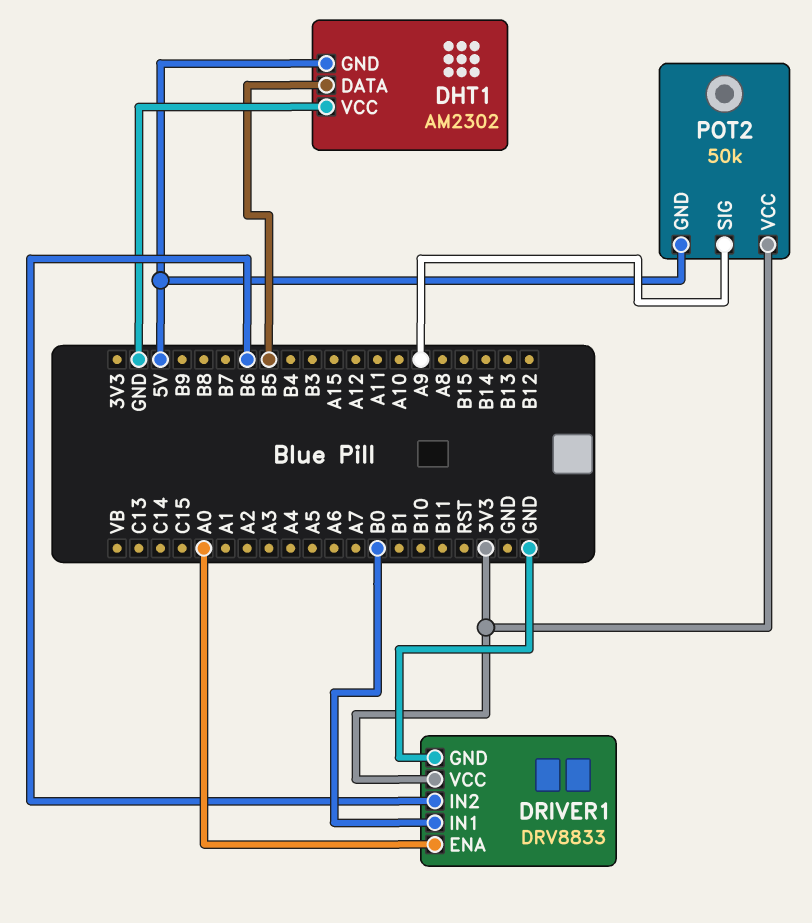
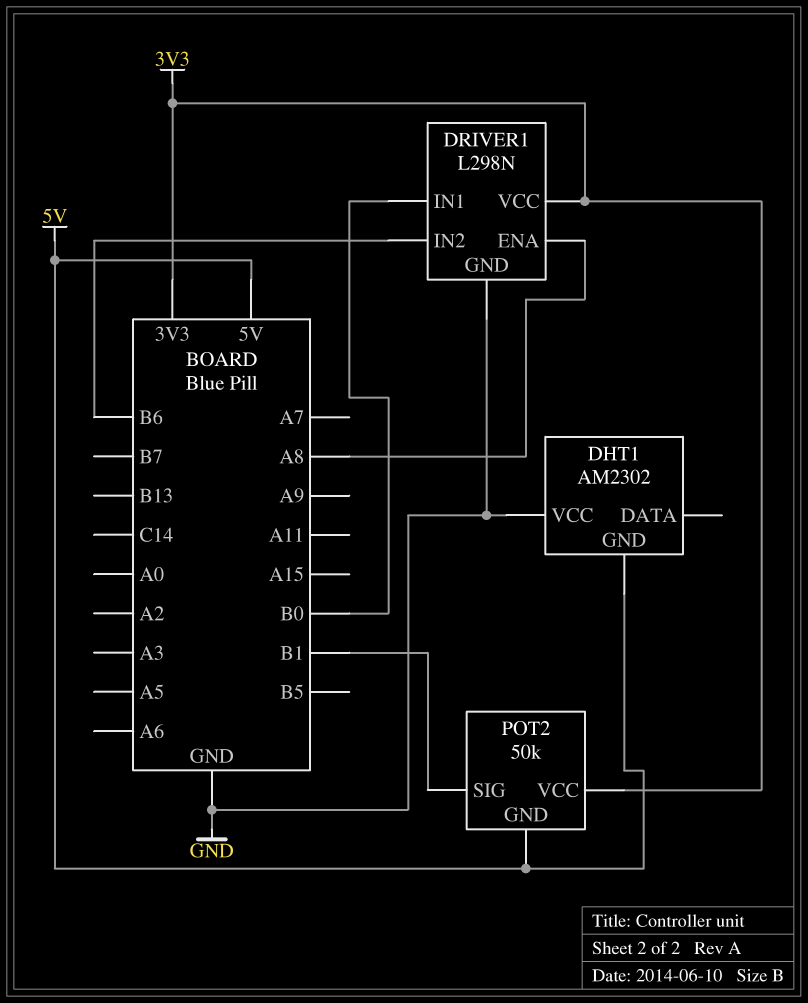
DHT1 pin DATA: B5 -> none
DRIVER1: DRV8833 -> L298N
DRIVER1 pin ENA: A0 -> A8
POT2 pin SIG: A9 -> B1

